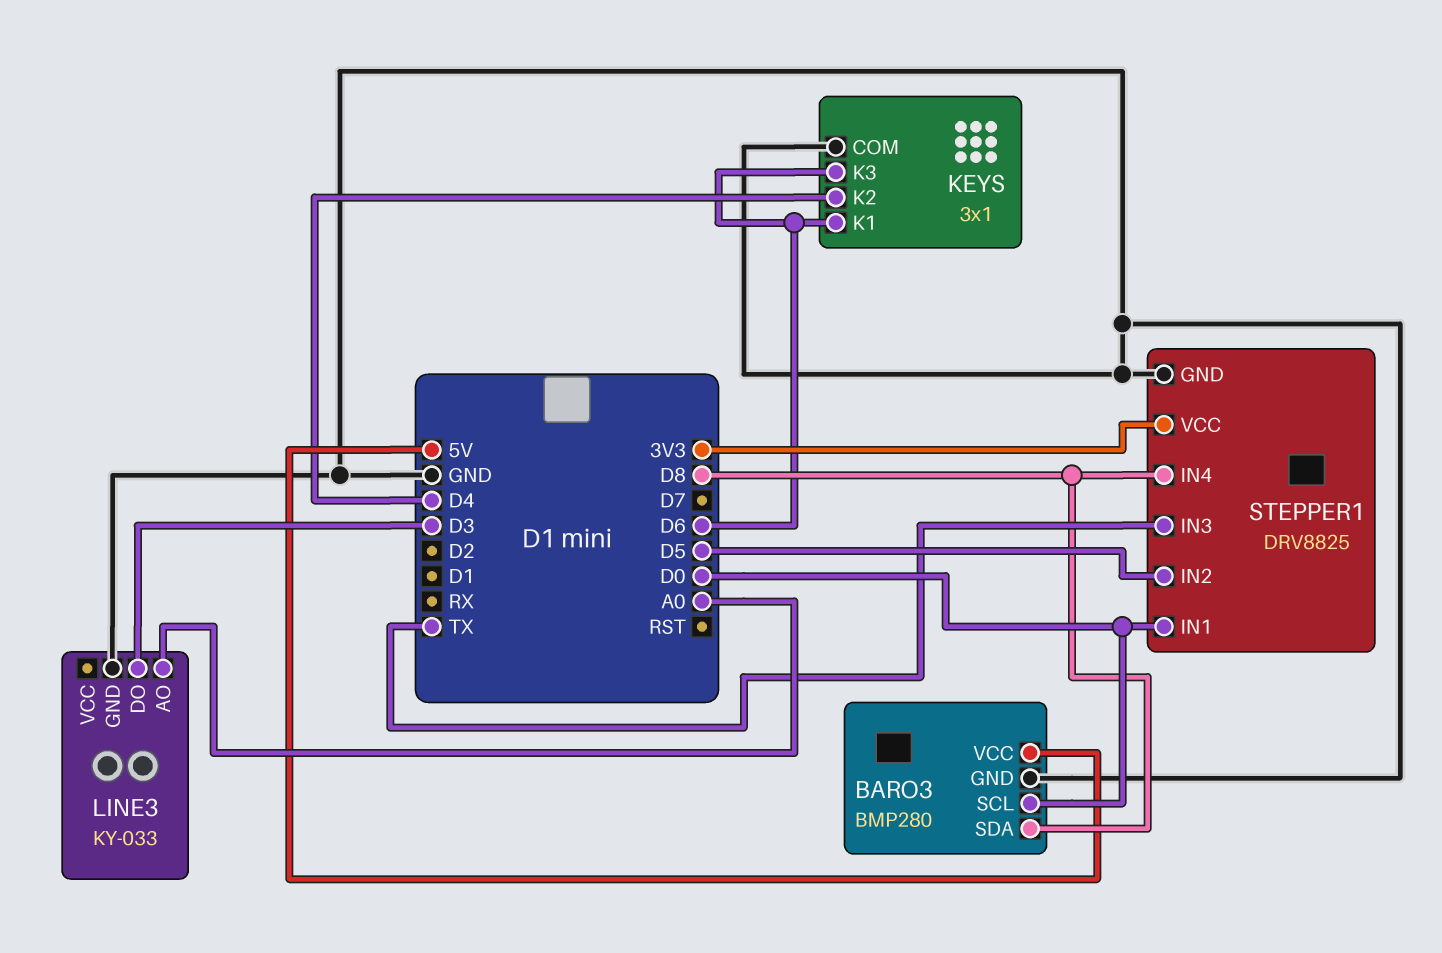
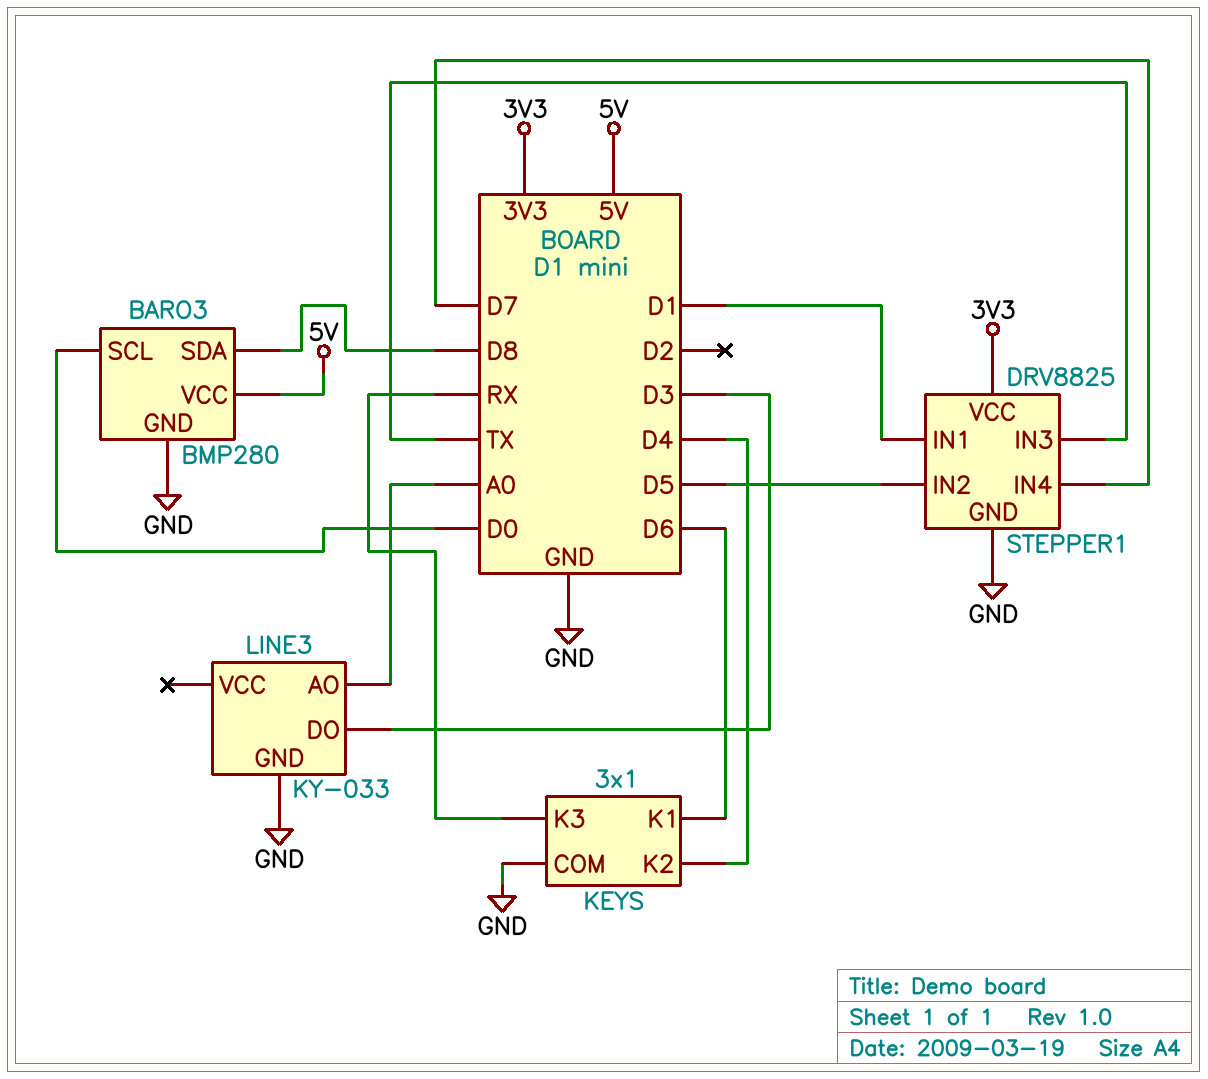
KEYS pin K3: D6 -> RX
STEPPER1 pin IN1: D0 -> D1
STEPPER1 pin IN4: D8 -> D7

